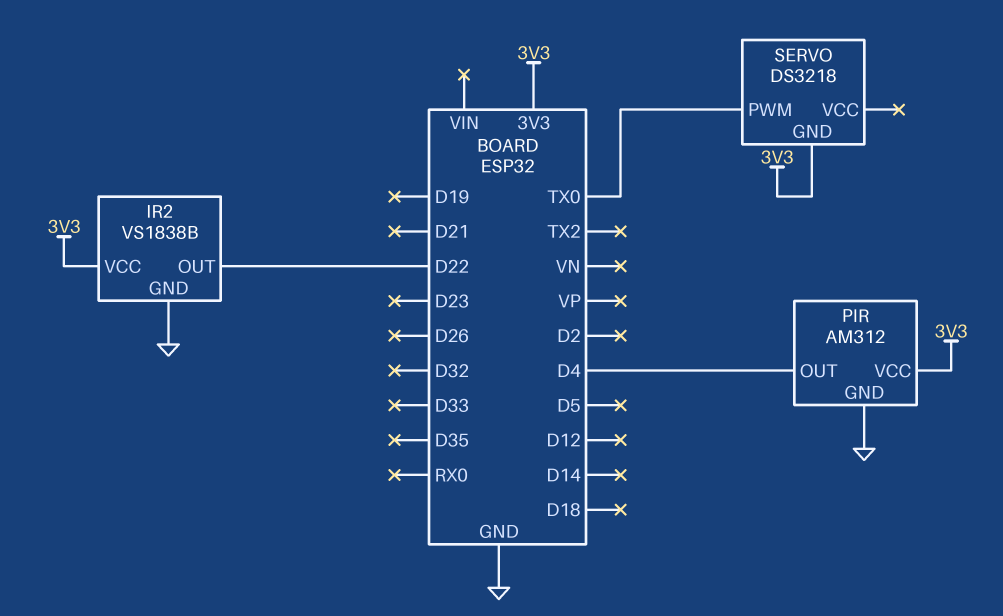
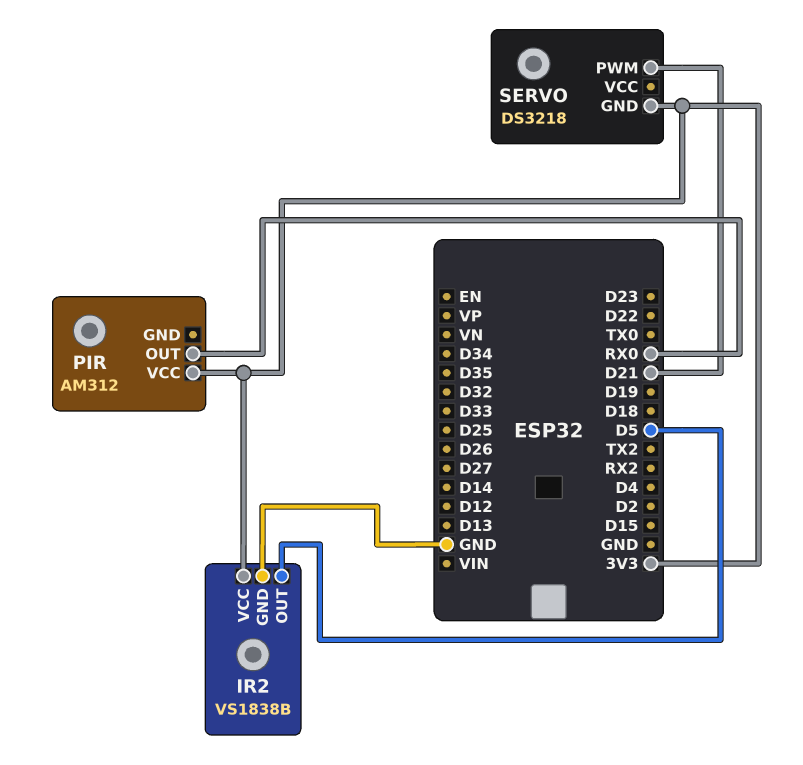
IR2 pin OUT: D22 -> D5
PIR pin GND: GND -> none
PIR pin OUT: D4 -> RX0
SERVO pin PWM: TX0 -> D21

